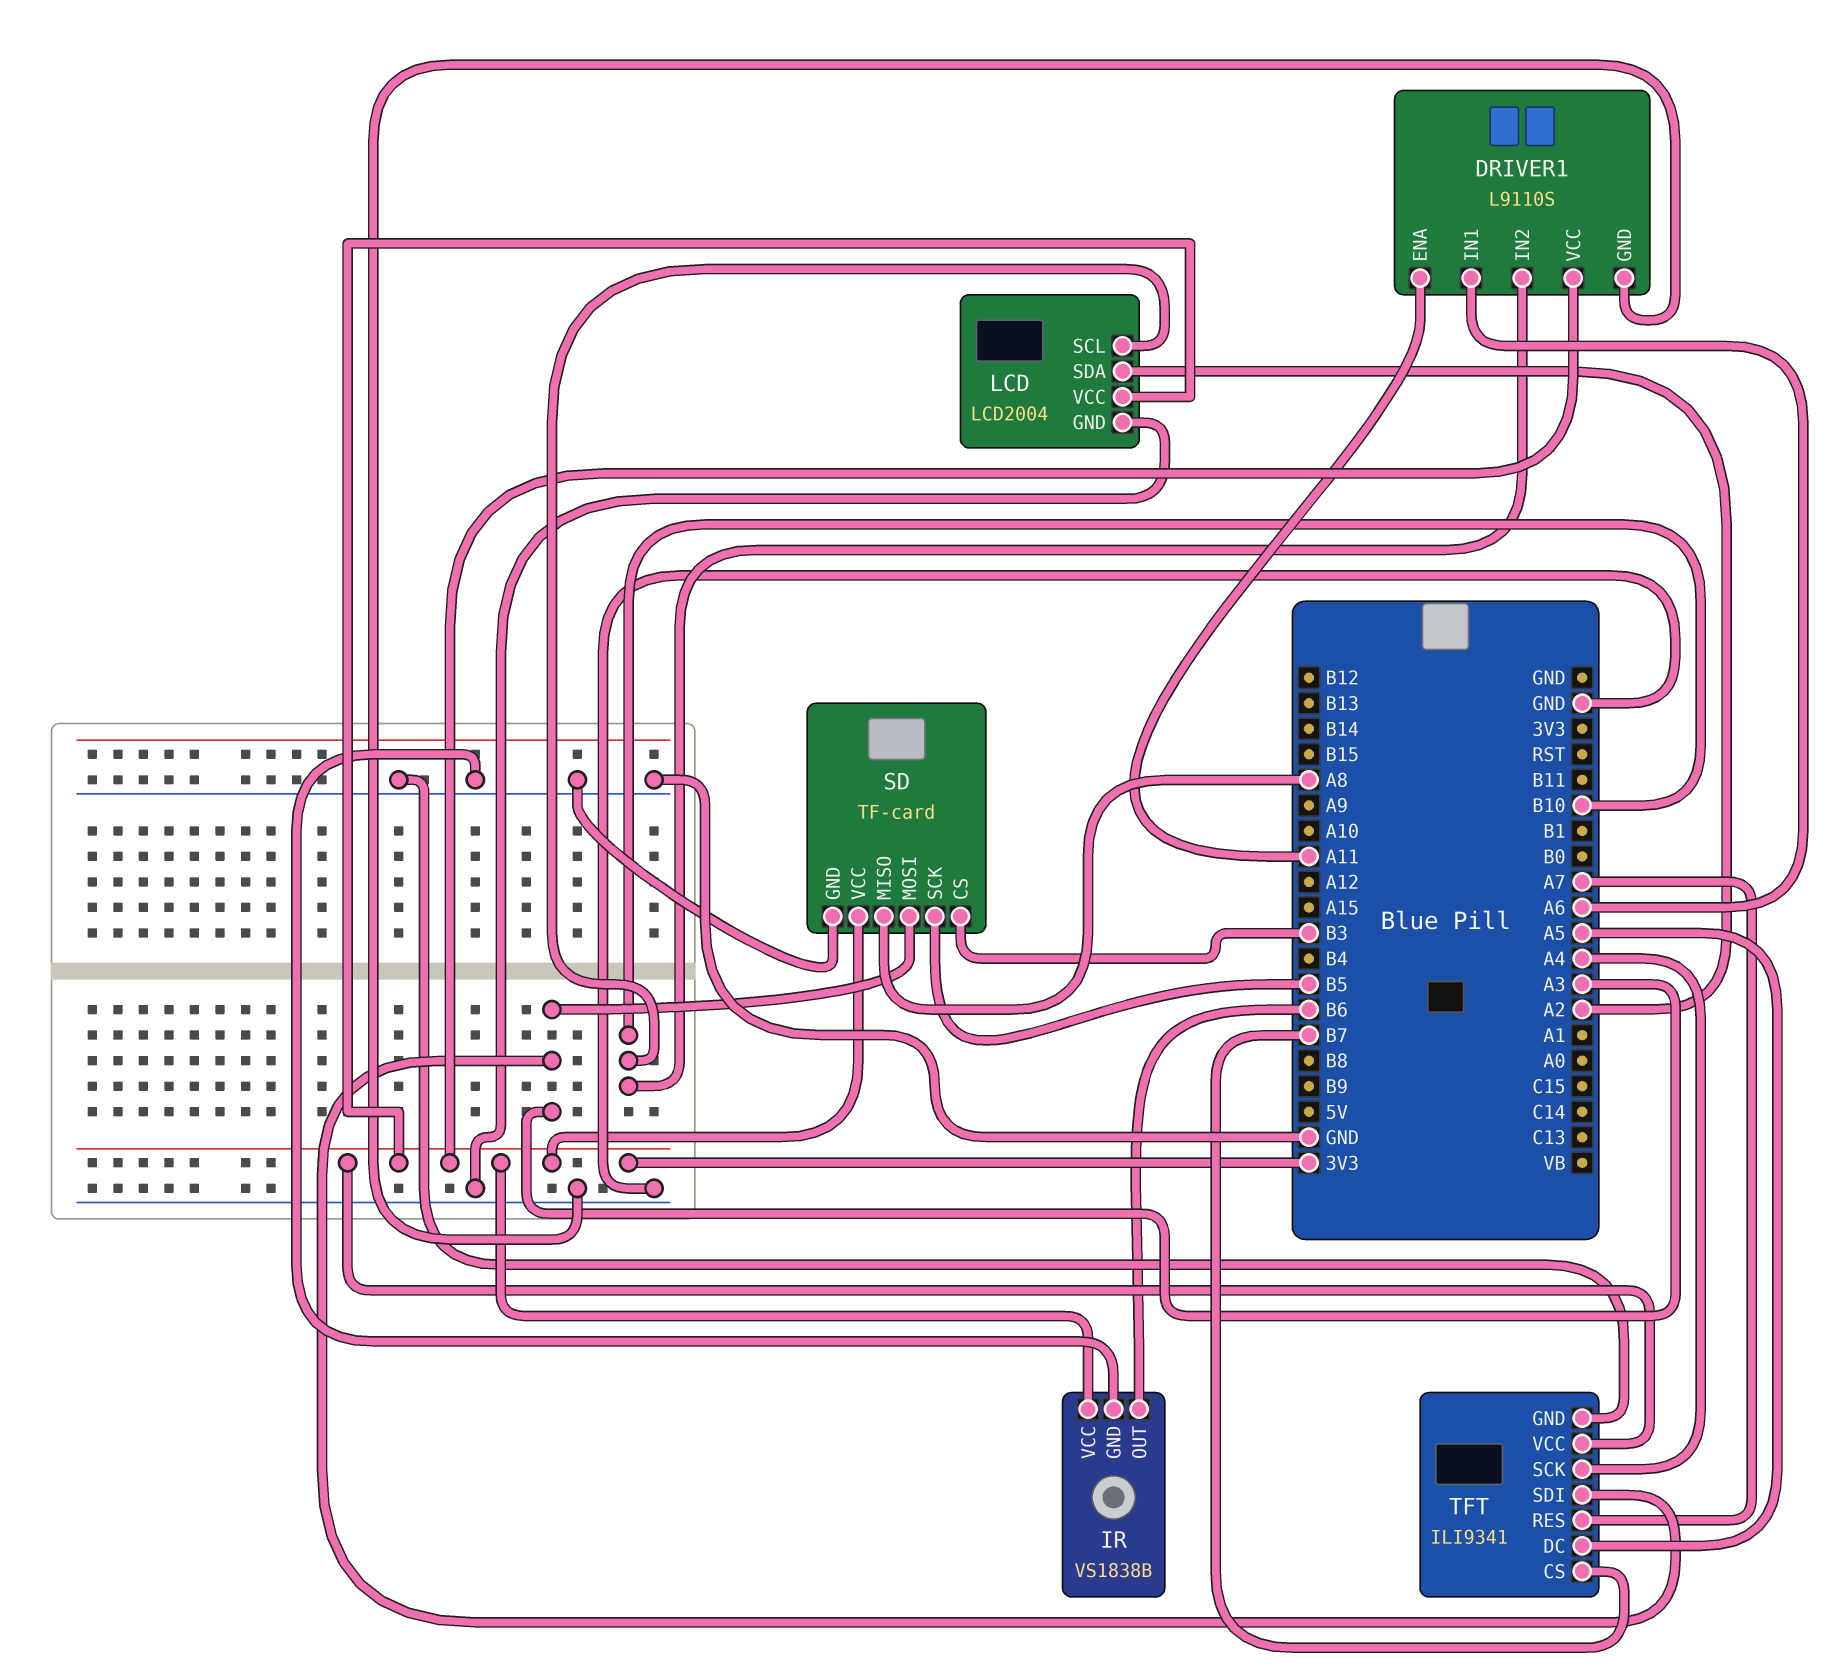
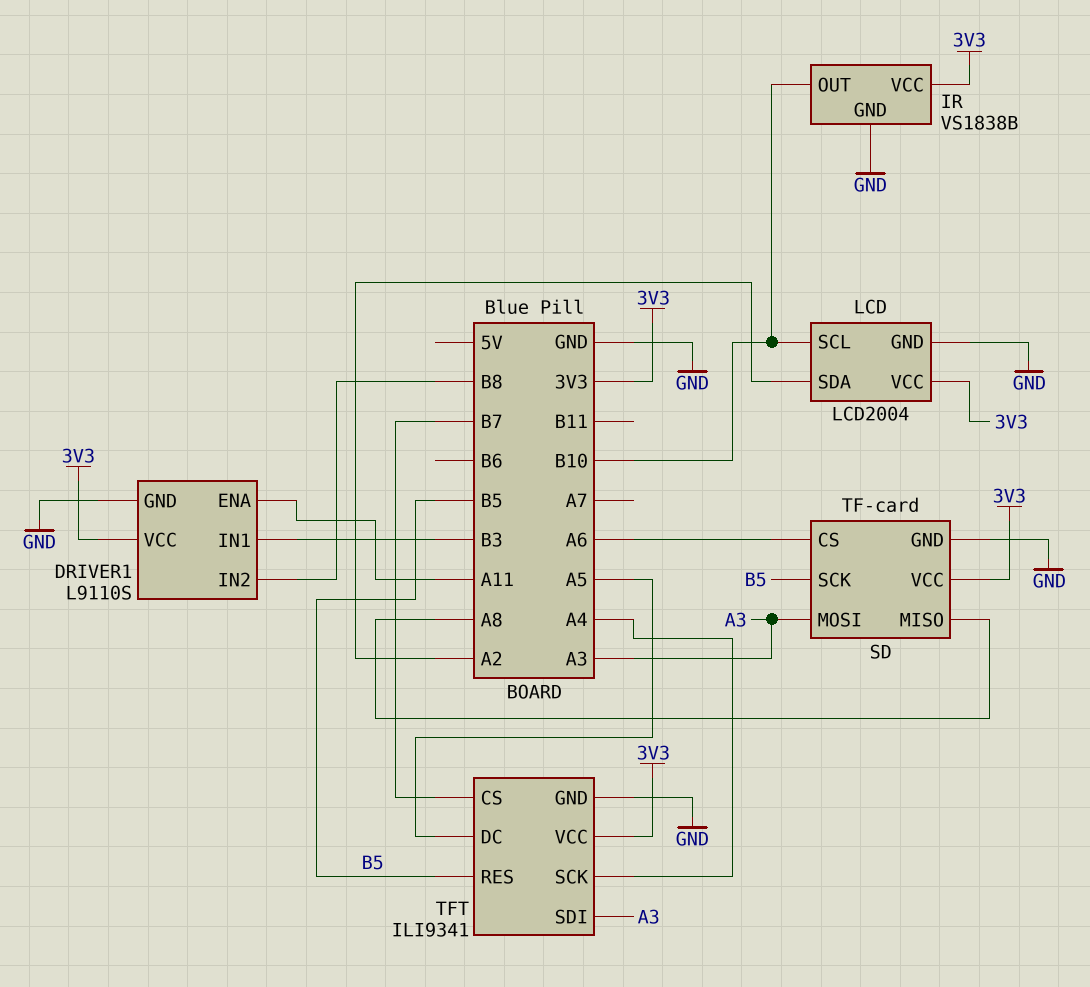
DRIVER1 pin IN1: A6 -> B3
DRIVER1 pin IN2: B10 -> B8
IR pin OUT: B6 -> B10
SD pin CS: B3 -> A6
TFT pin RES: A7 -> B5

